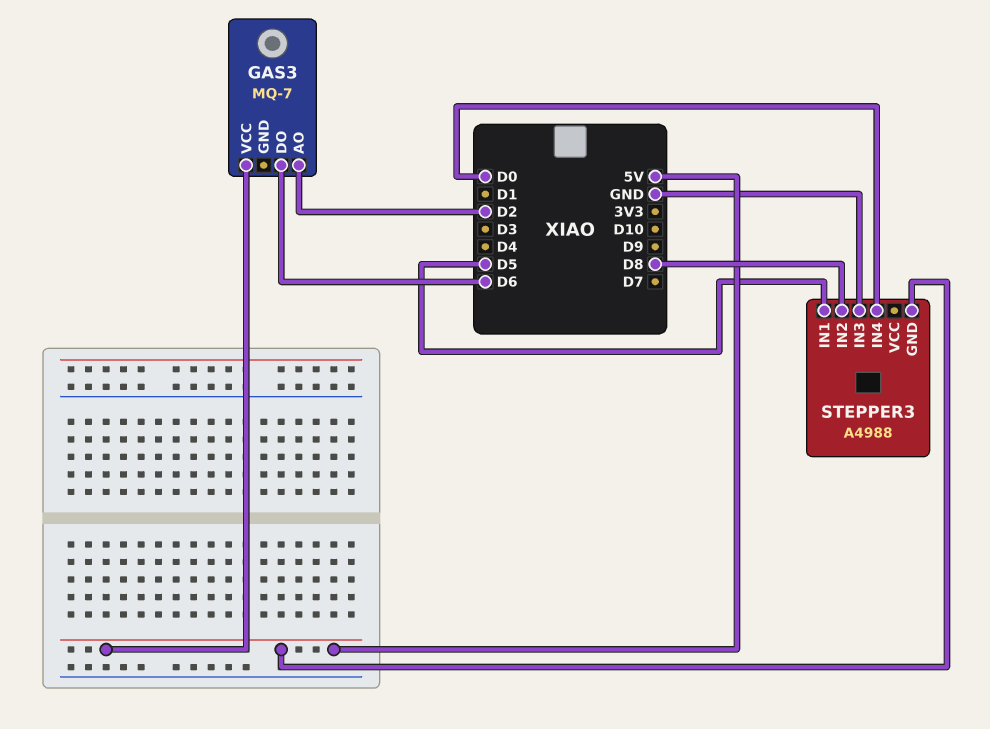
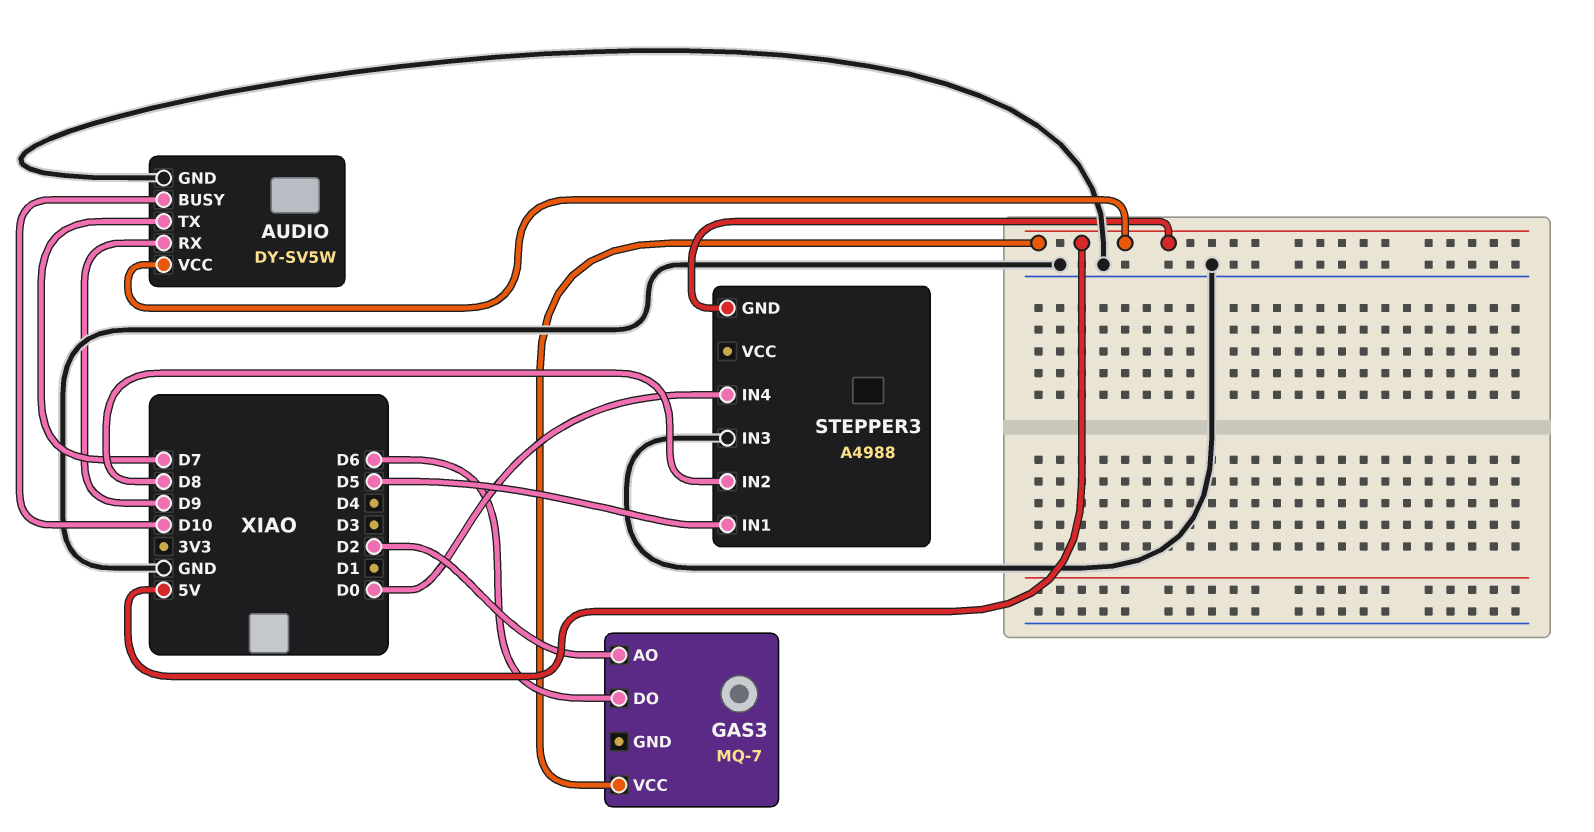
AUDIO: none -> DY-SV5W
AUDIO pin BUSY: none -> D10
AUDIO pin GND: none -> GND
AUDIO pin RX: none -> D9
AUDIO pin TX: none -> D7
AUDIO pin VCC: none -> 5V

